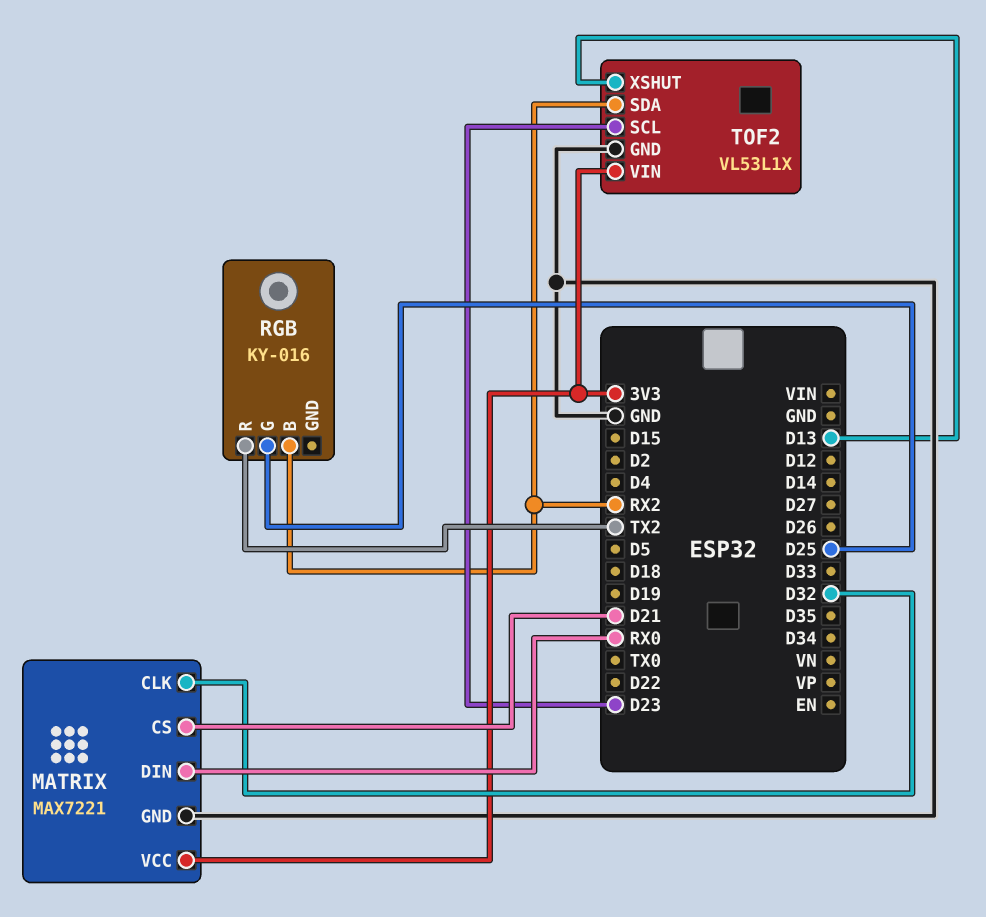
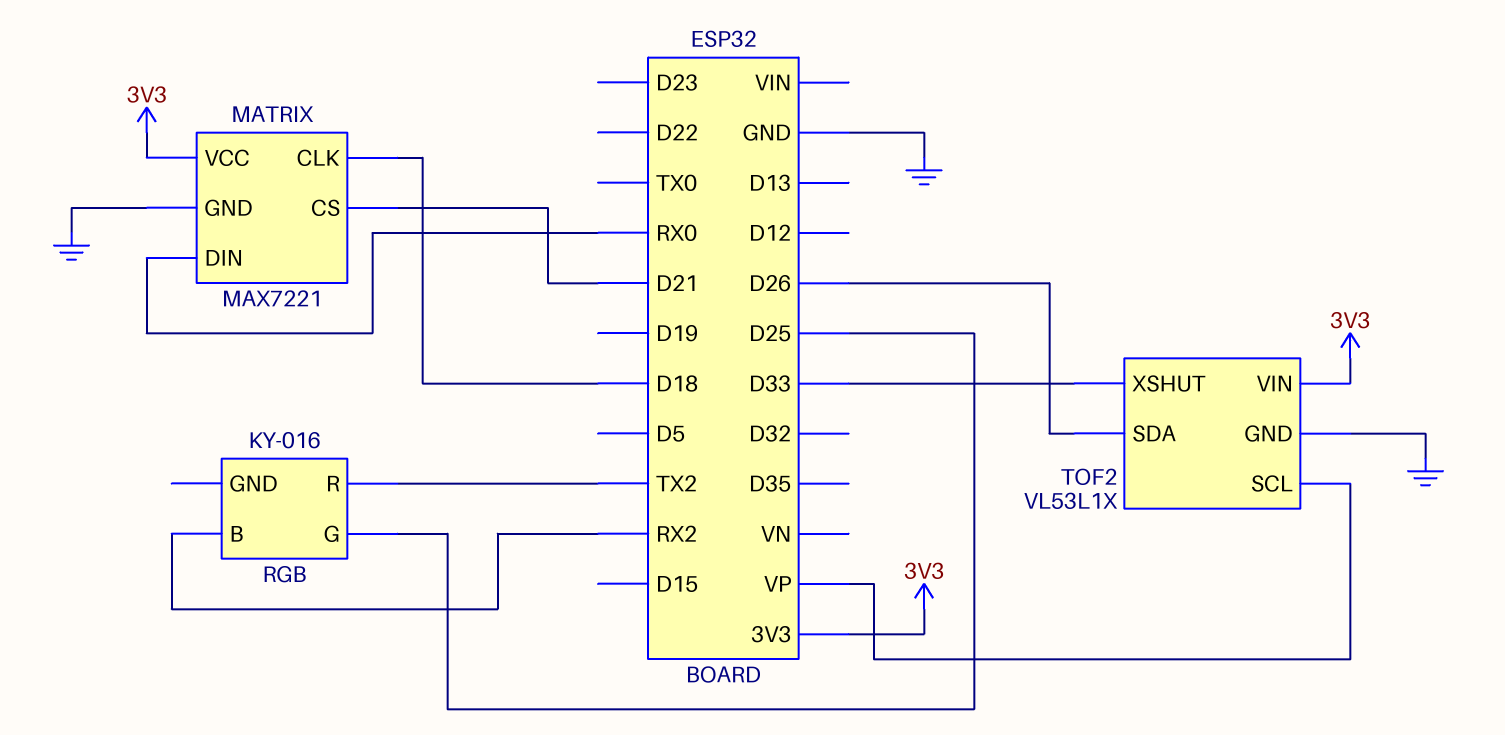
MATRIX pin CLK: D32 -> D18
TOF2 pin SCL: D23 -> VP
TOF2 pin SDA: RX2 -> D26
TOF2 pin XSHUT: D13 -> D33

